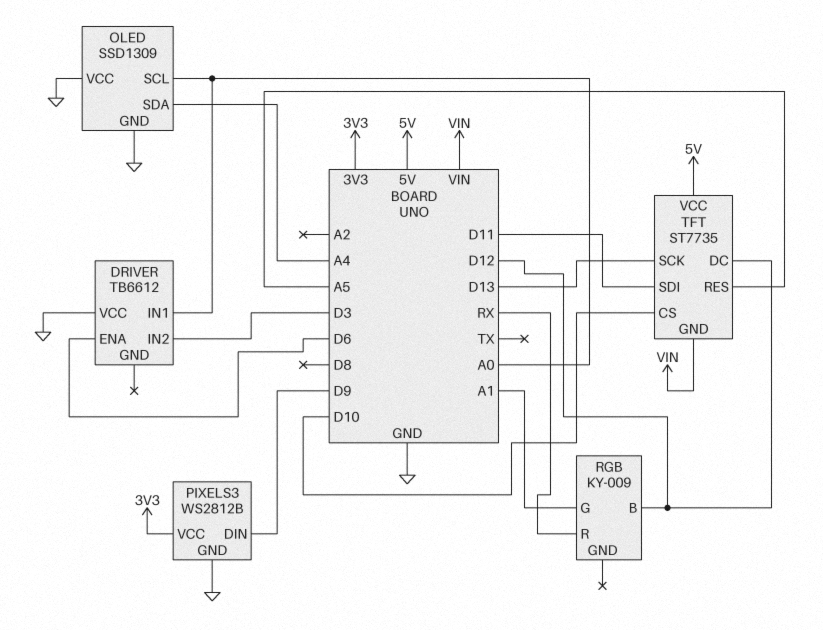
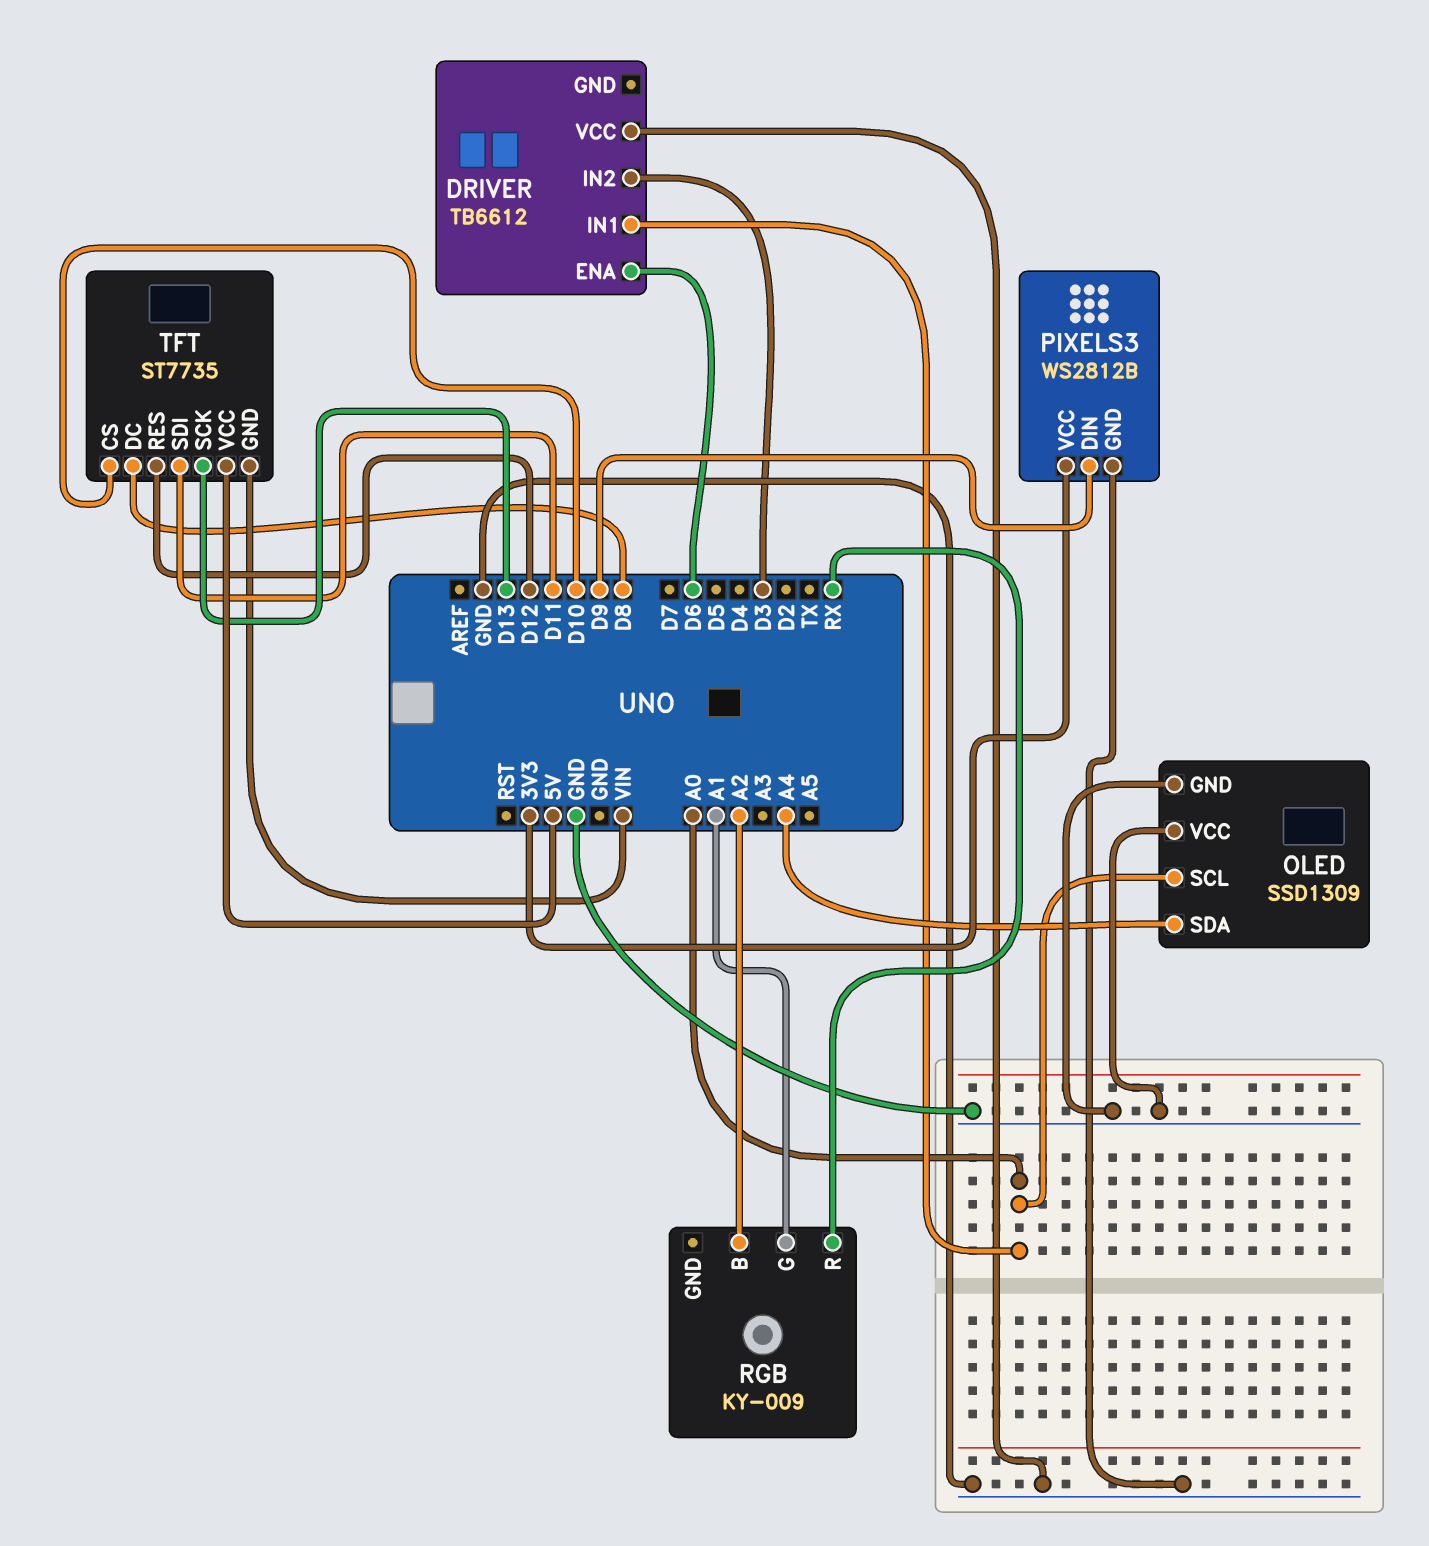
RGB pin B: D12 -> A2
TFT pin DC: D12 -> D8
TFT pin RES: A5 -> D12

